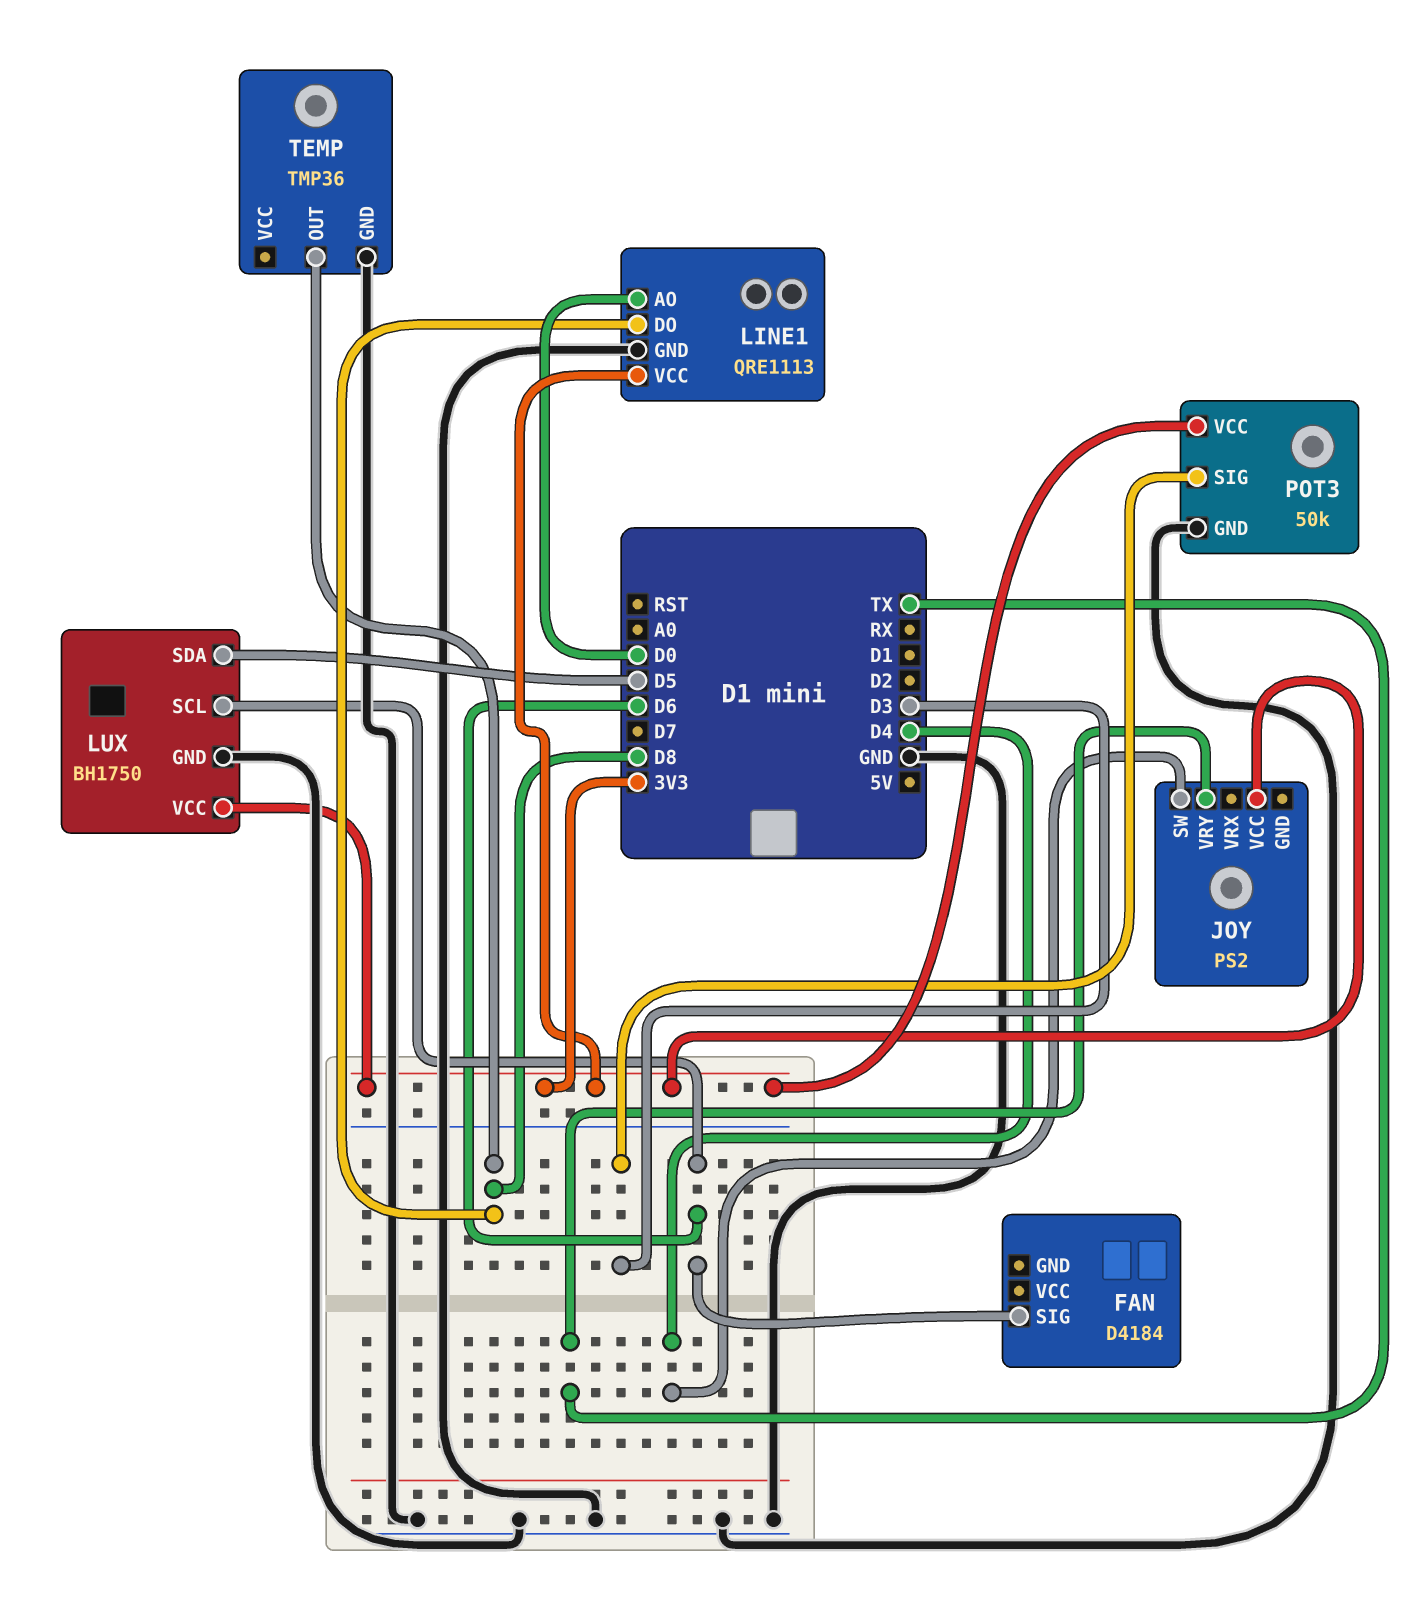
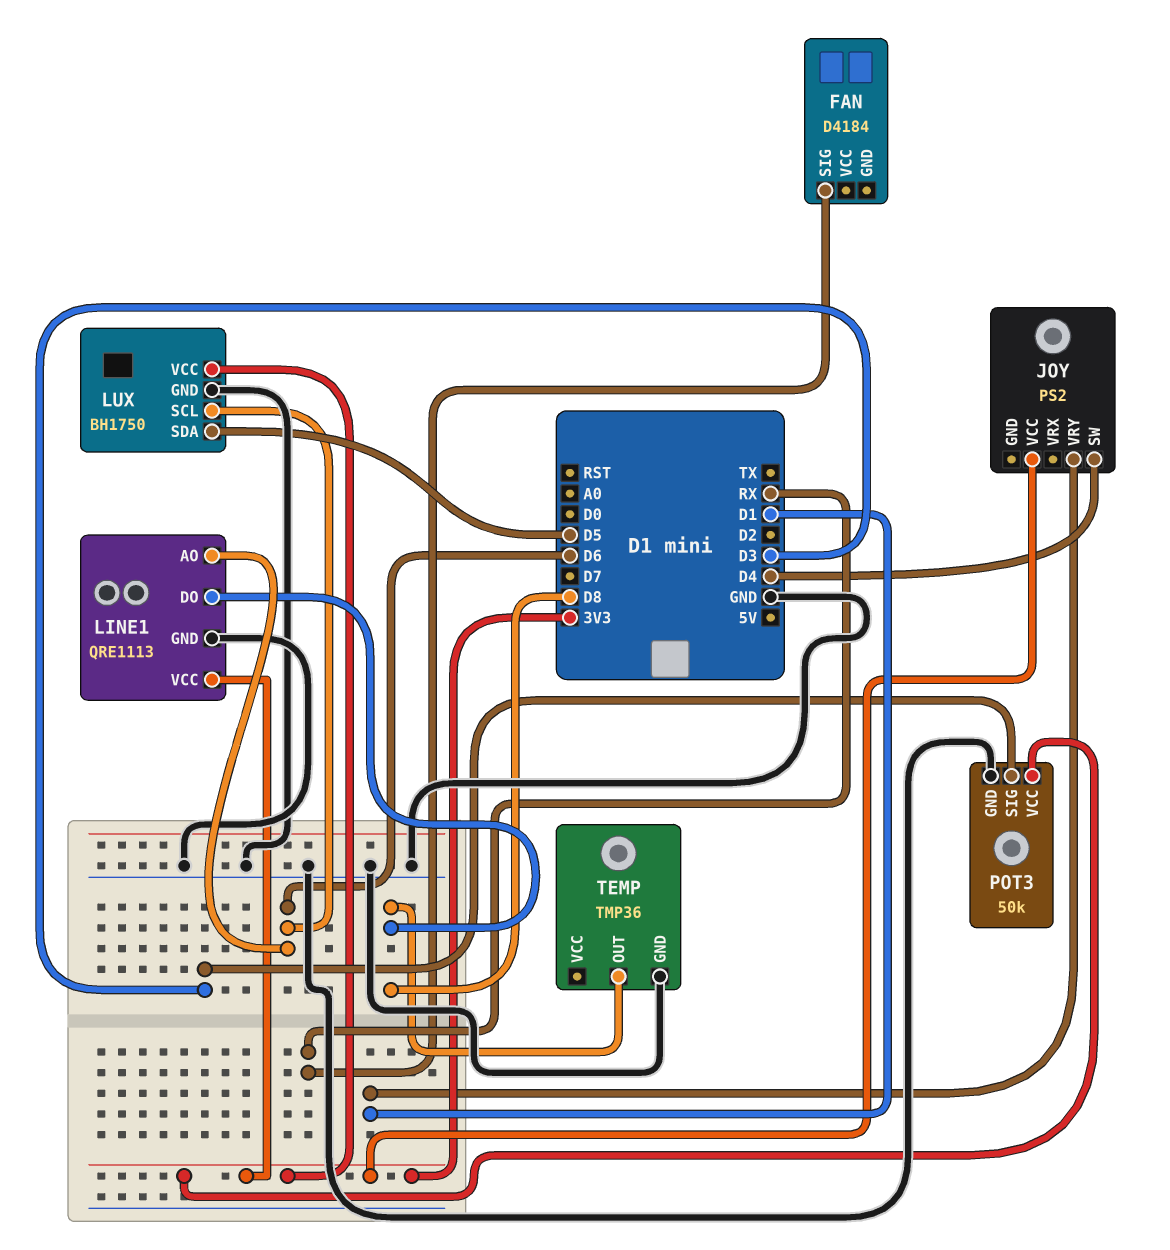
FAN pin SIG: D6 -> RX
JOY pin VRY: TX -> D1
LINE1 pin AO: D0 -> D6

